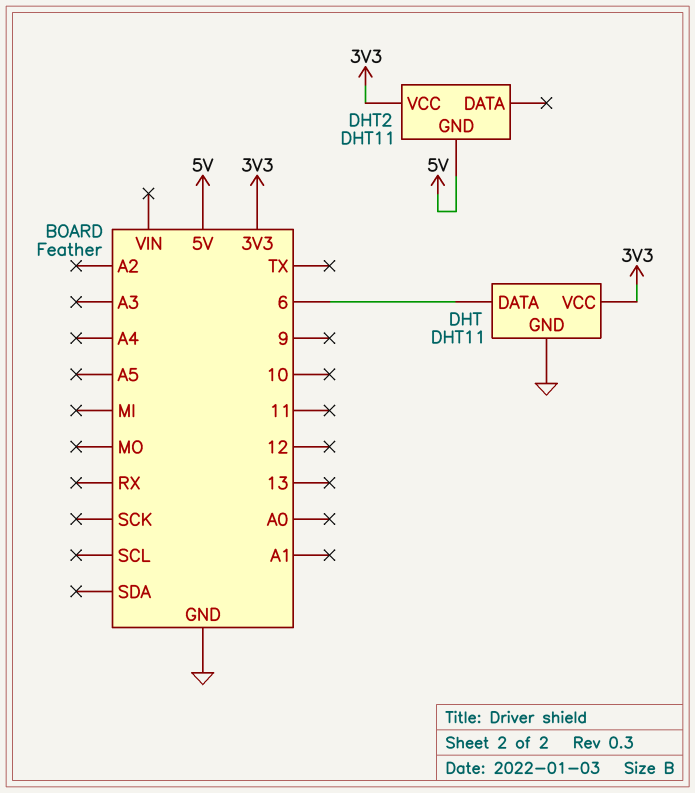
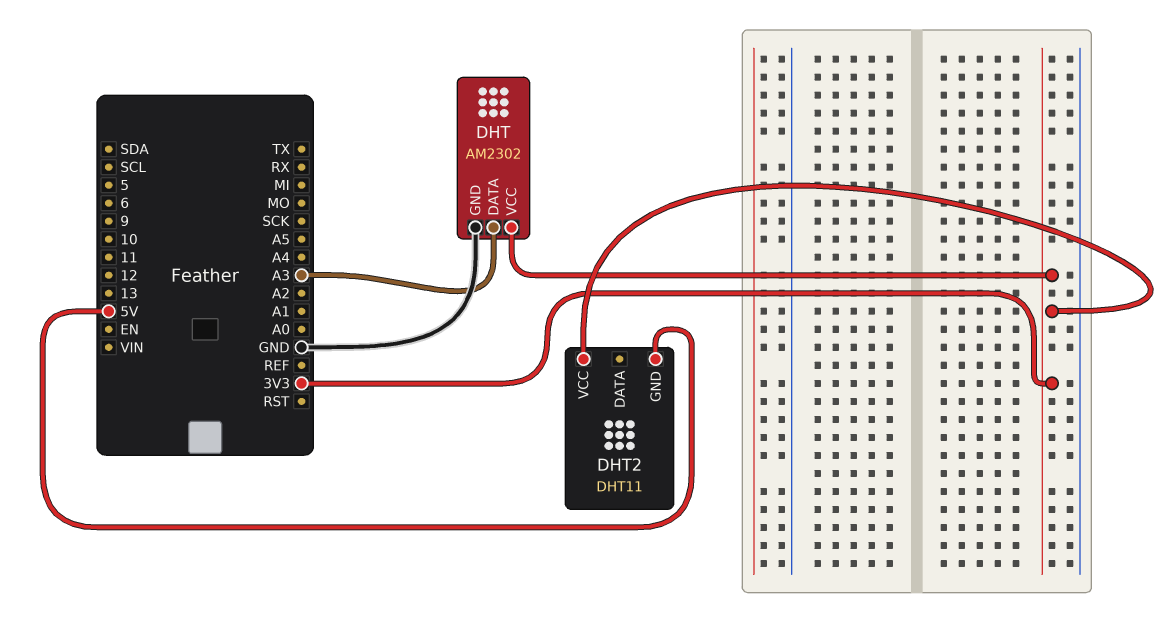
DHT: DHT11 -> AM2302
DHT pin DATA: 6 -> A3

